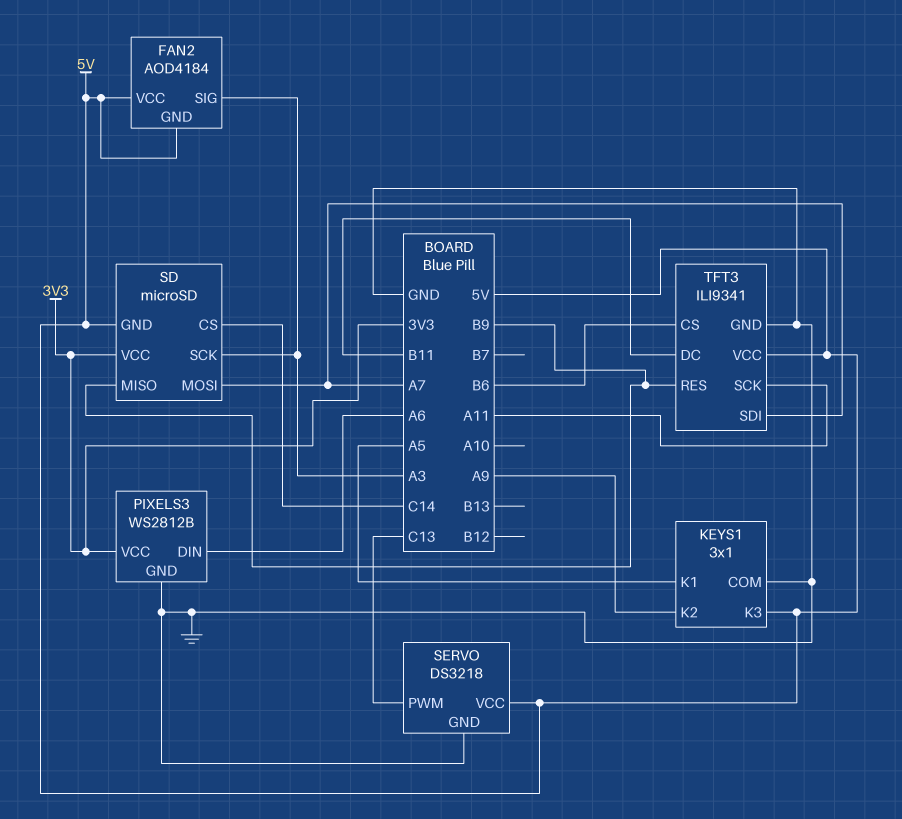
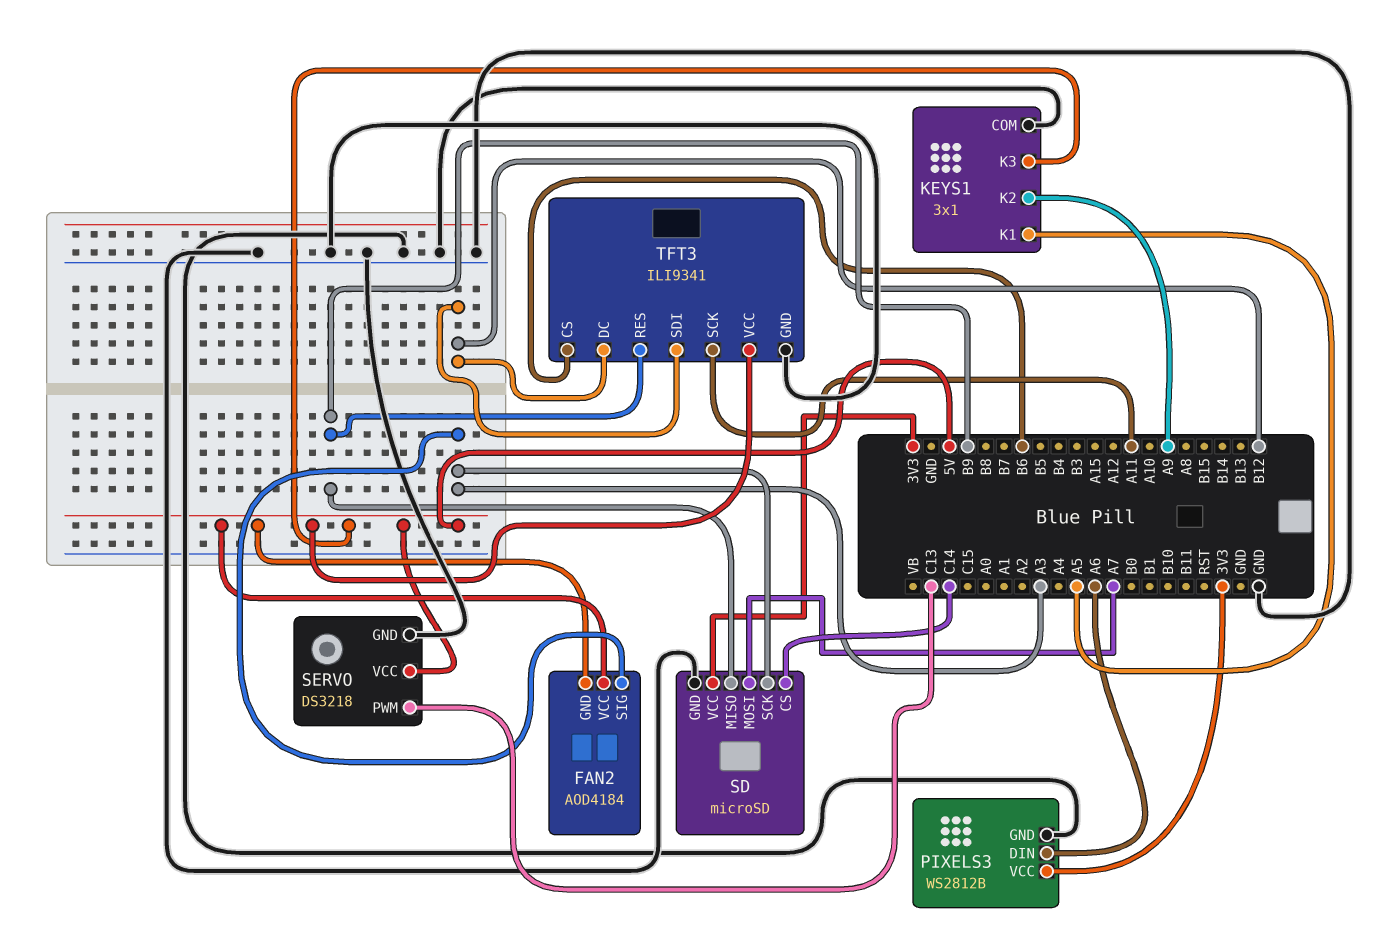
SD pin GND: 5V -> GND
TFT3 pin DC: B11 -> B12
TFT3 pin SDI: A7 -> B12

